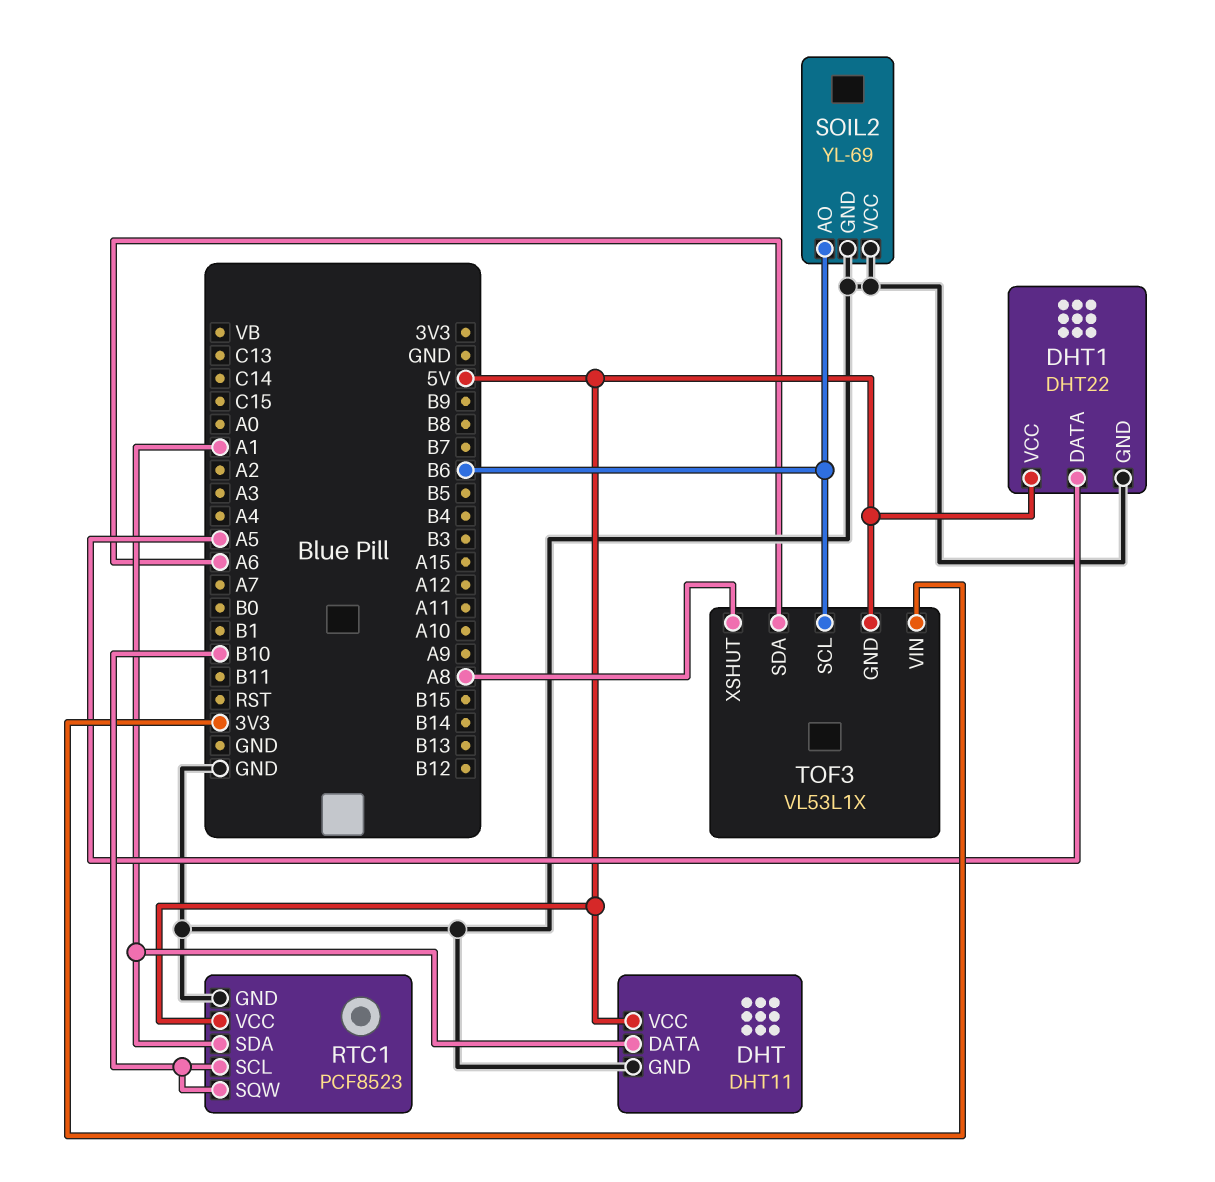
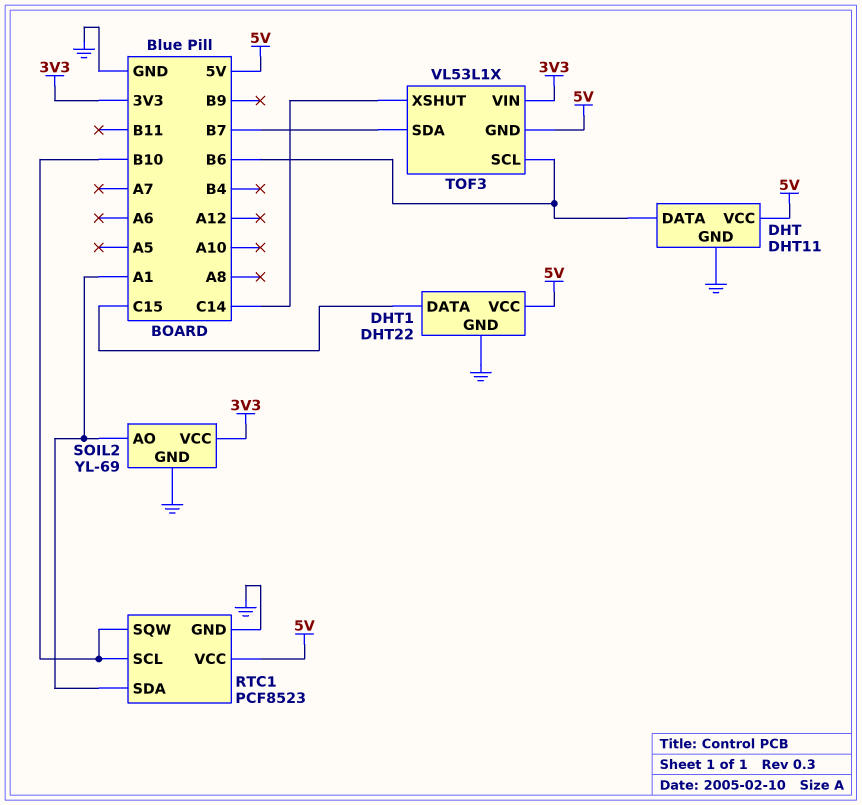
DHT pin DATA: A1 -> B6
DHT1 pin DATA: A5 -> C15
SOIL2 pin AO: B6 -> A1
SOIL2 pin VCC: GND -> 3V3
TOF3 pin SDA: A6 -> B7
TOF3 pin XSHUT: A8 -> C14

